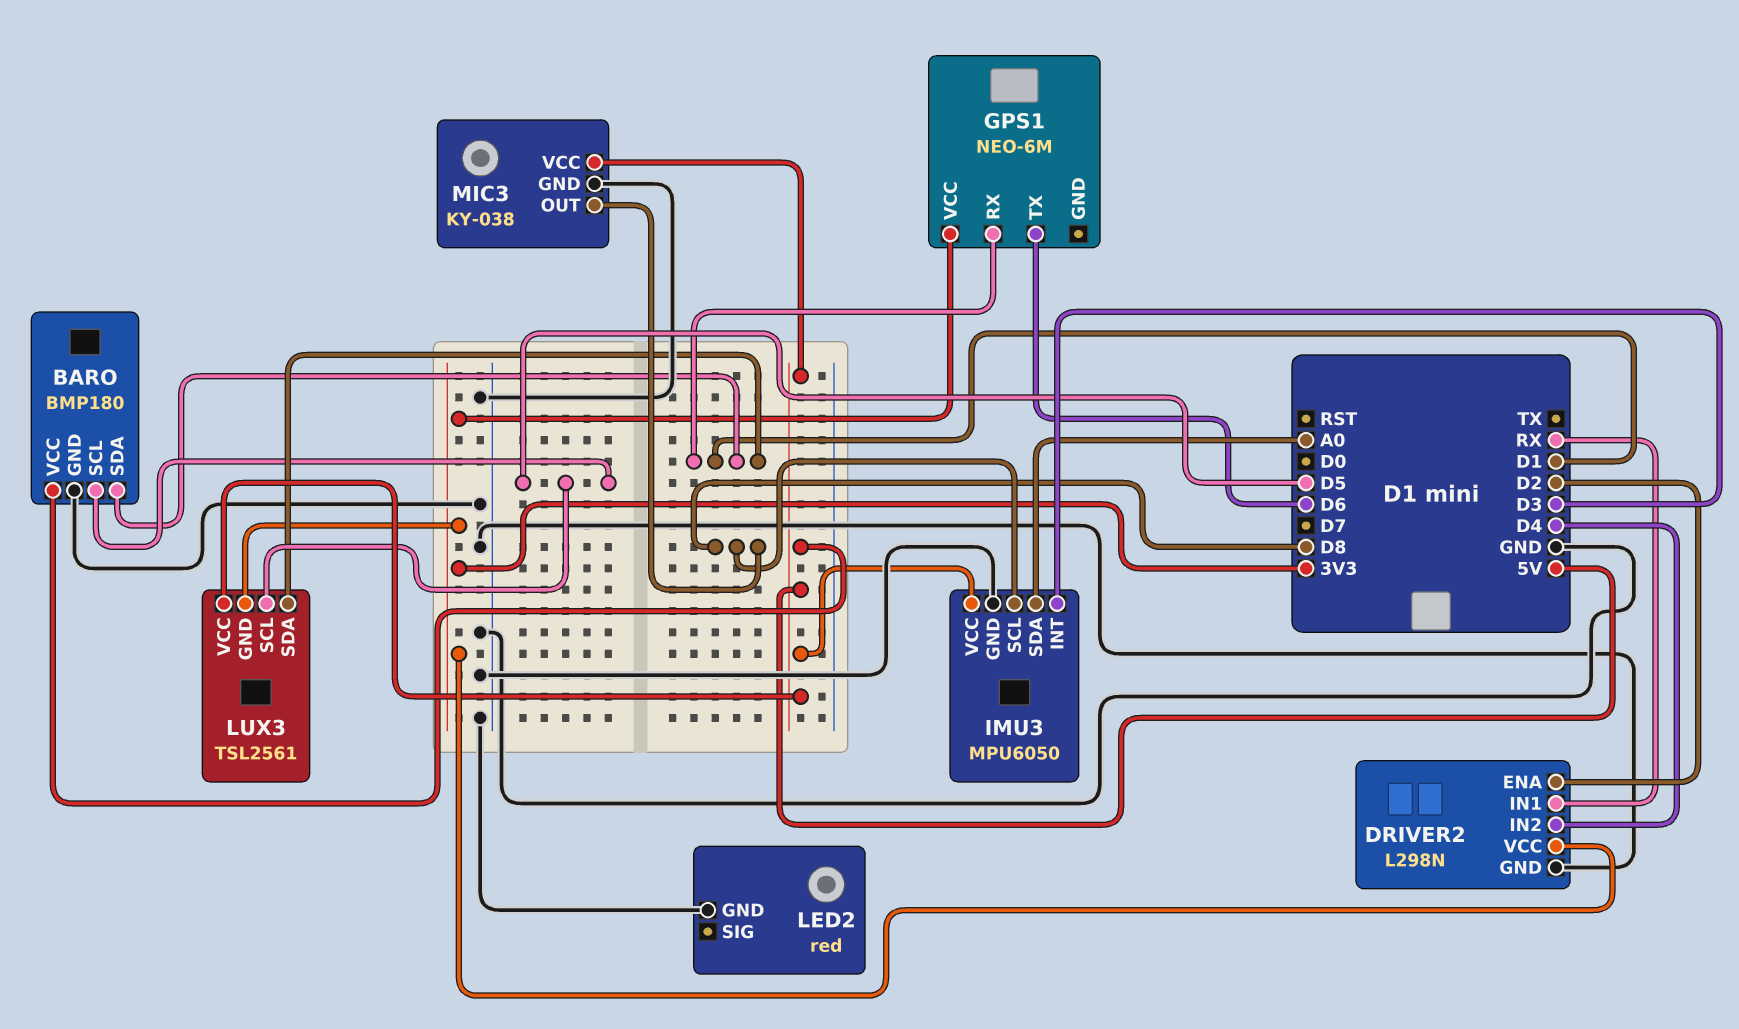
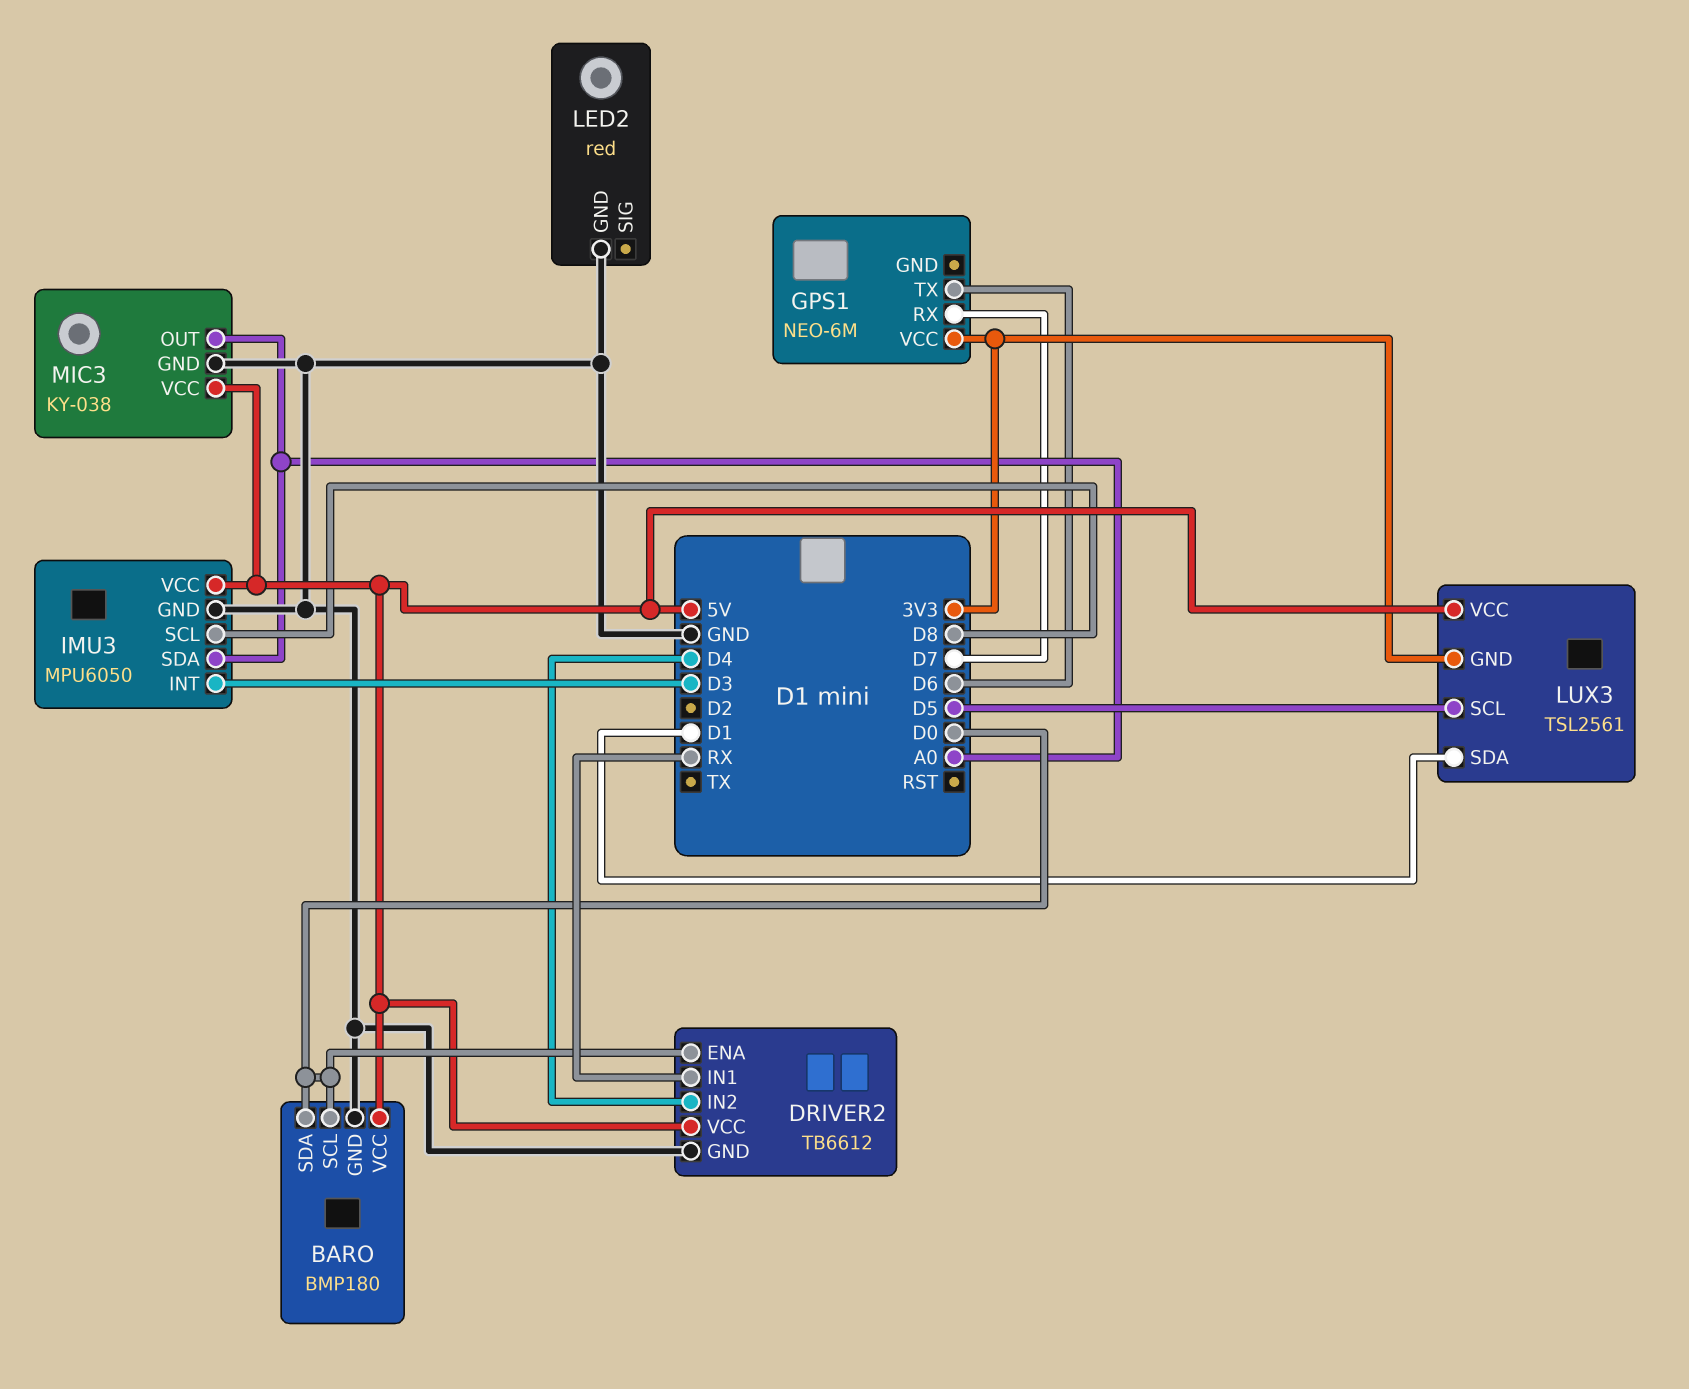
BARO pin SCL: D5 -> D0
BARO pin SDA: D1 -> D0
DRIVER2: L298N -> TB6612
DRIVER2 pin ENA: D2 -> D0
DRIVER2 pin VCC: 3V3 -> 5V
GPS1 pin RX: D1 -> D7
MIC3 pin OUT: D8 -> A0

